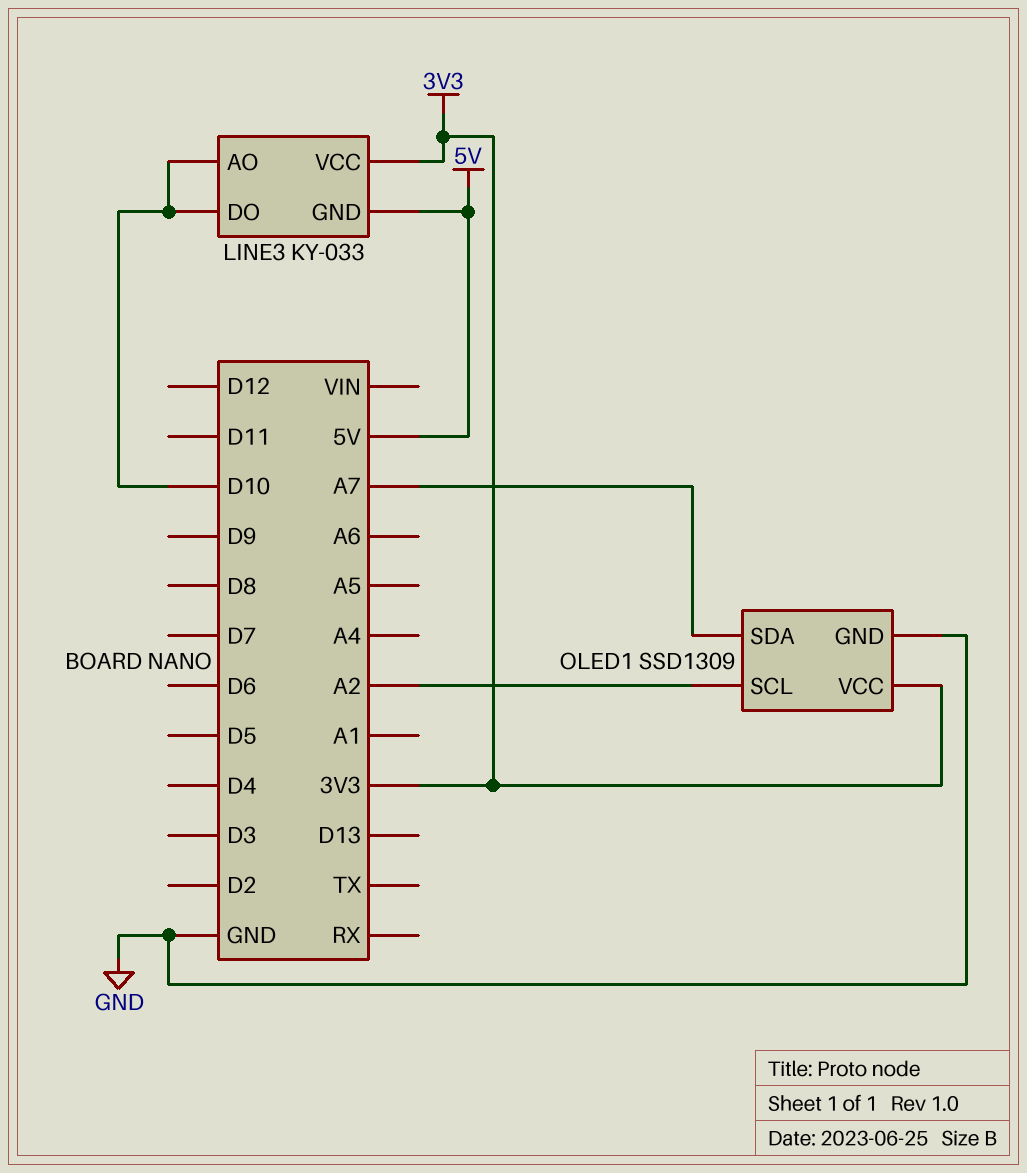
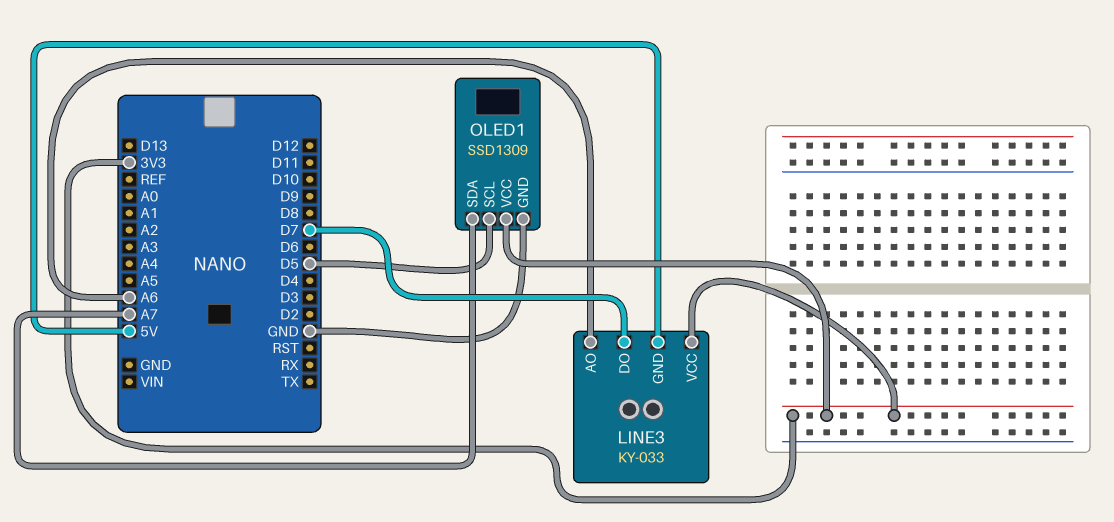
LINE3 pin AO: D10 -> A6
LINE3 pin DO: D10 -> D7
OLED1 pin SCL: A2 -> D5

